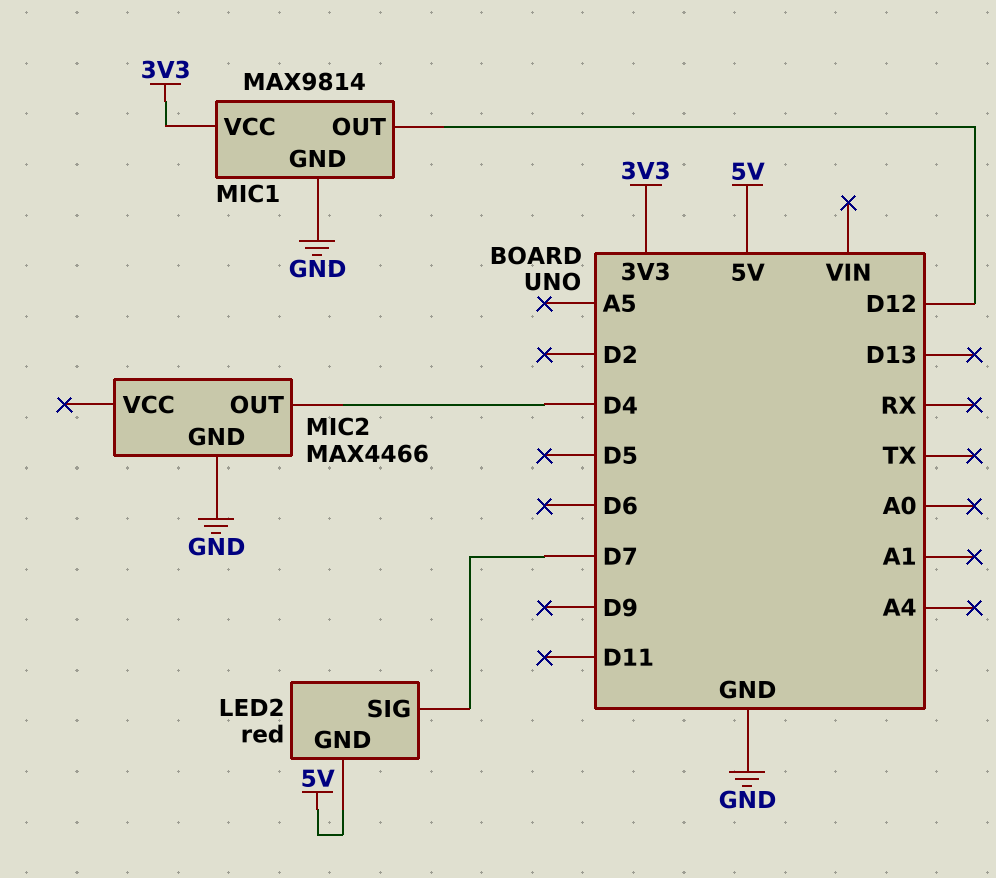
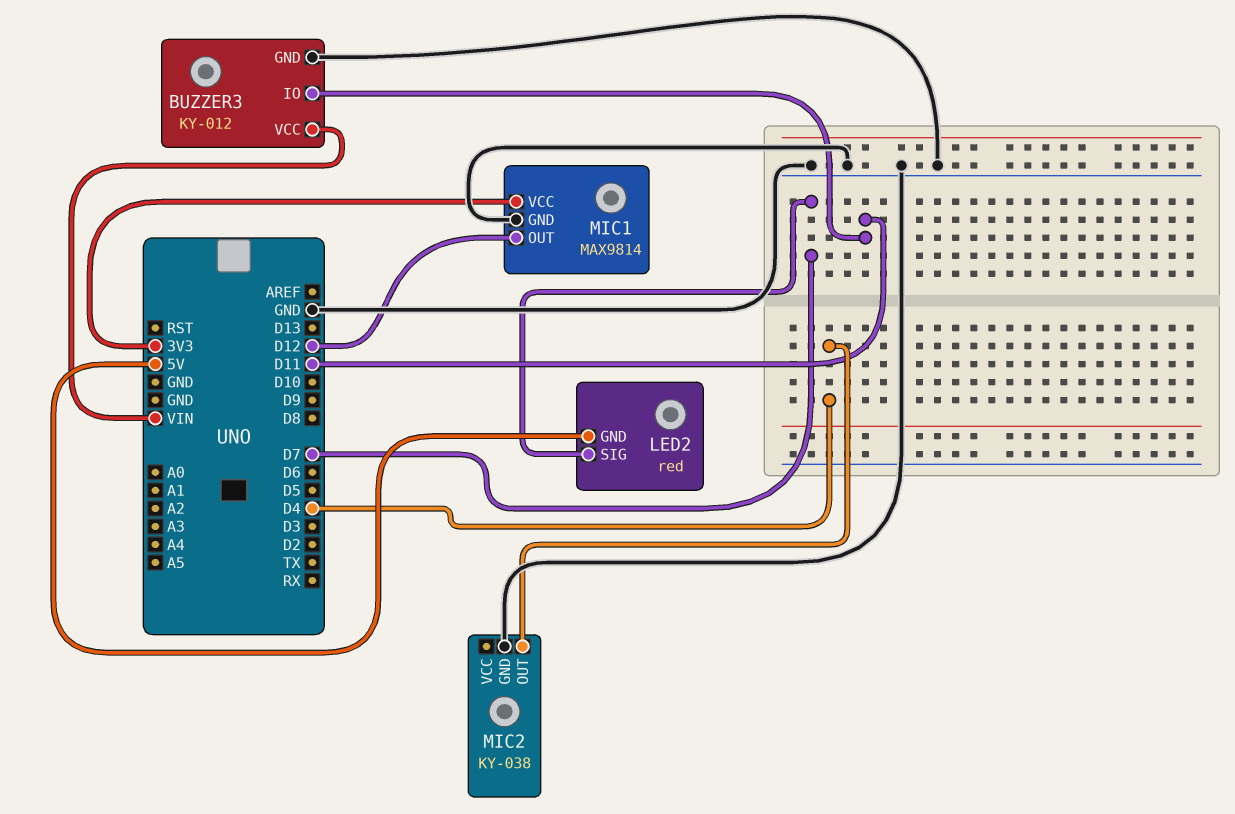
BUZZER3: none -> KY-012
BUZZER3 pin GND: none -> GND
BUZZER3 pin IO: none -> D11
BUZZER3 pin VCC: none -> VIN
MIC2: MAX4466 -> KY-038

